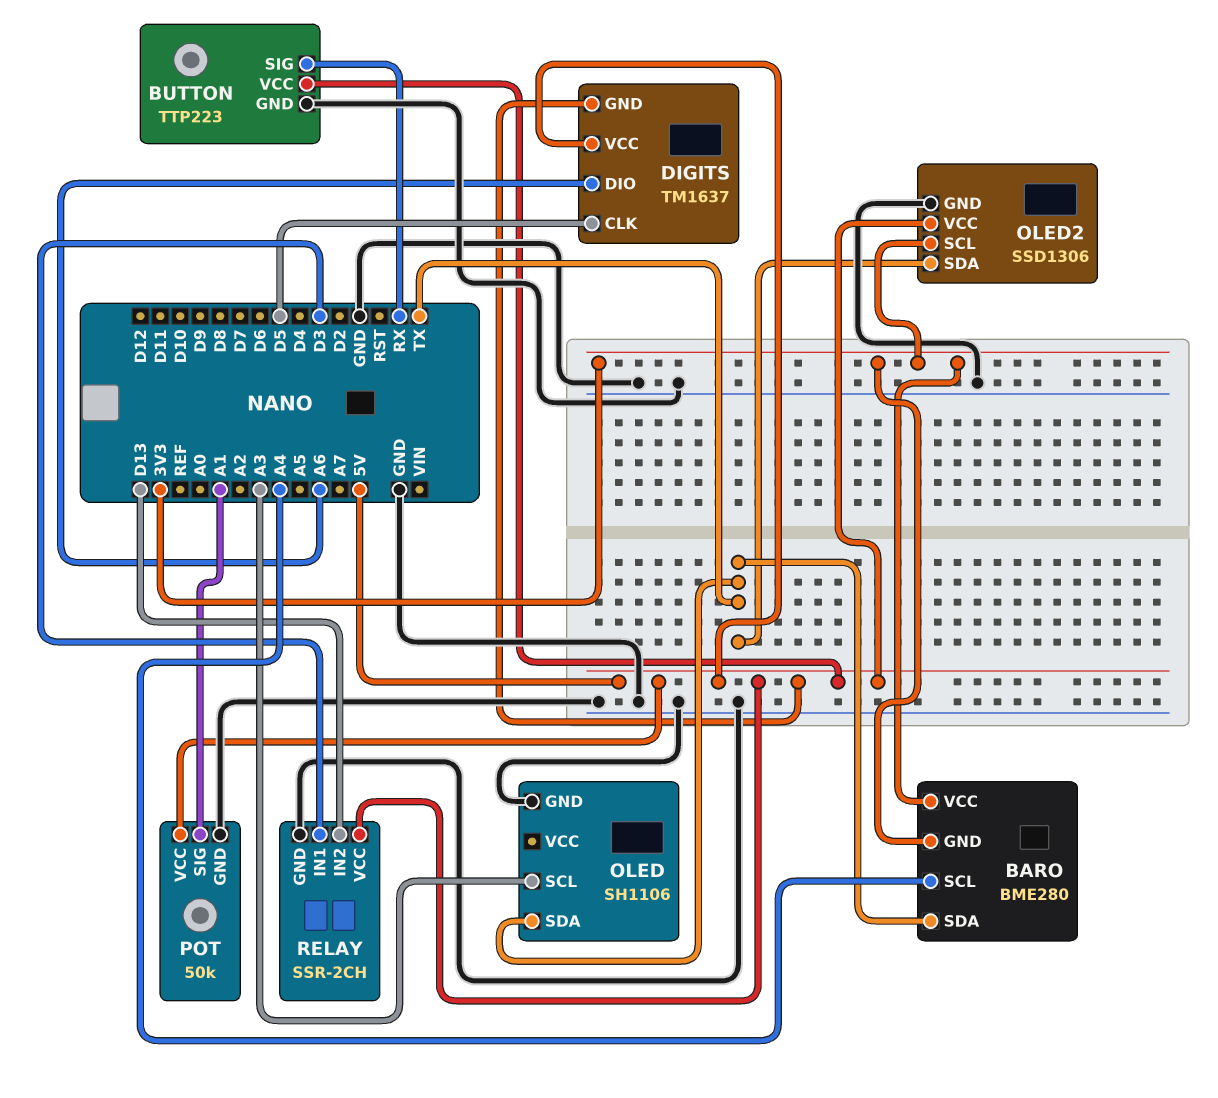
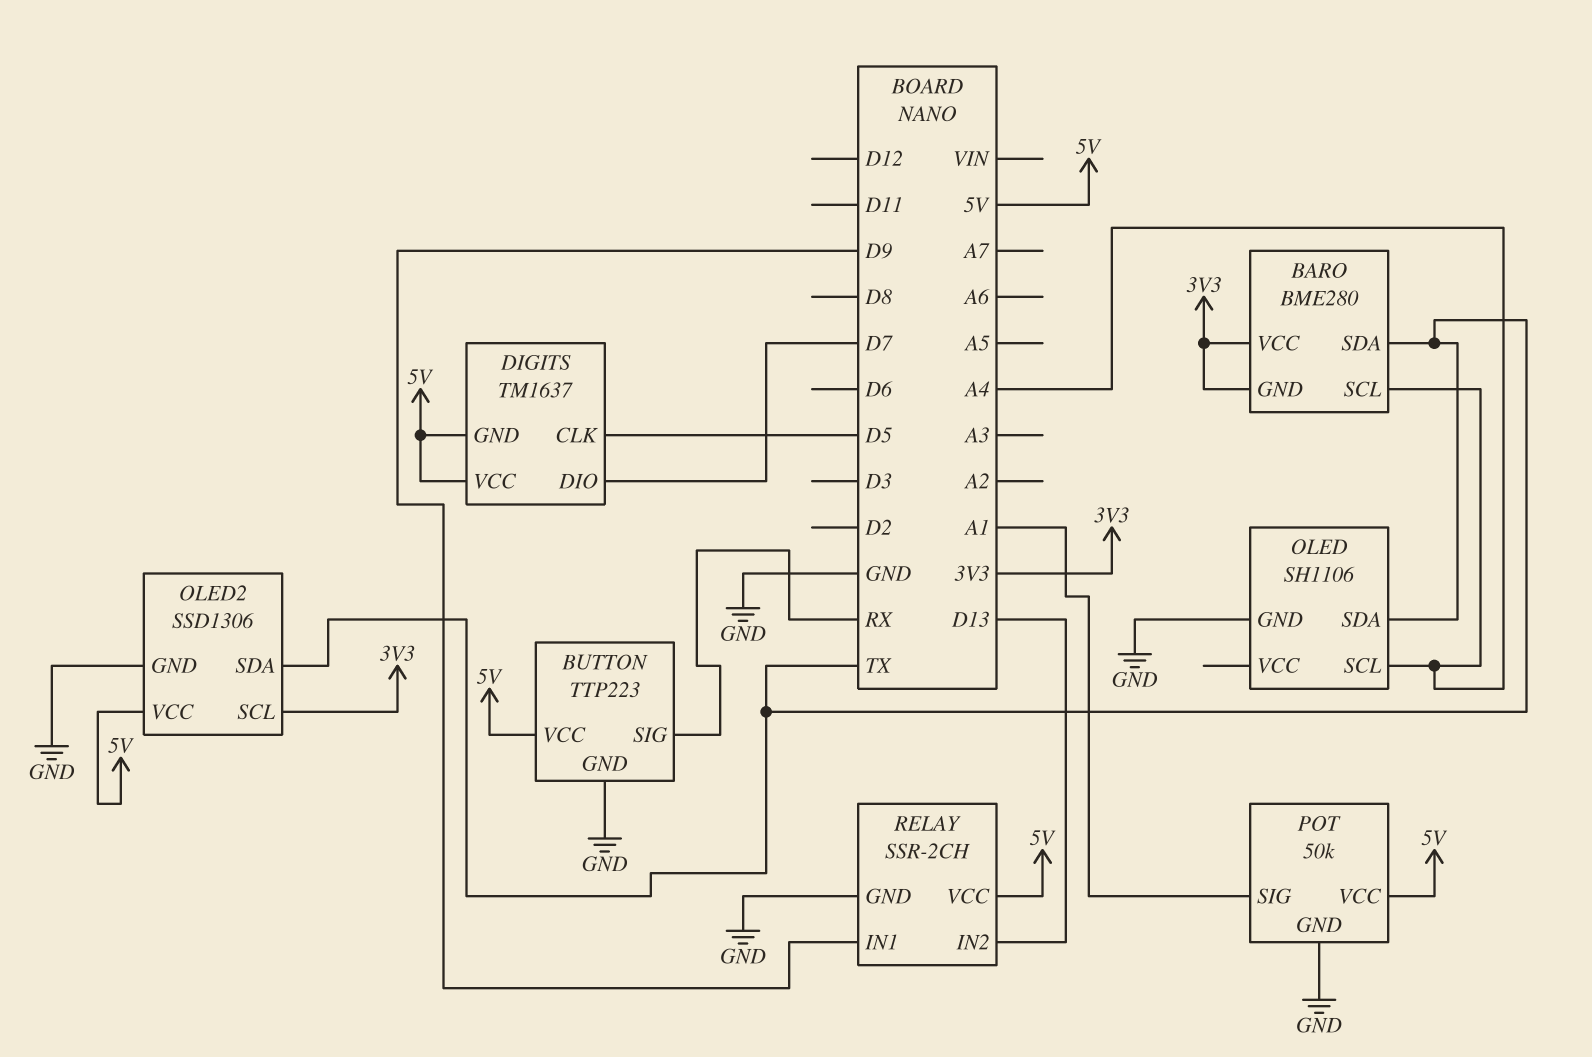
DIGITS pin DIO: A6 -> D7
OLED pin SCL: A3 -> A4
RELAY pin IN1: D3 -> D9

